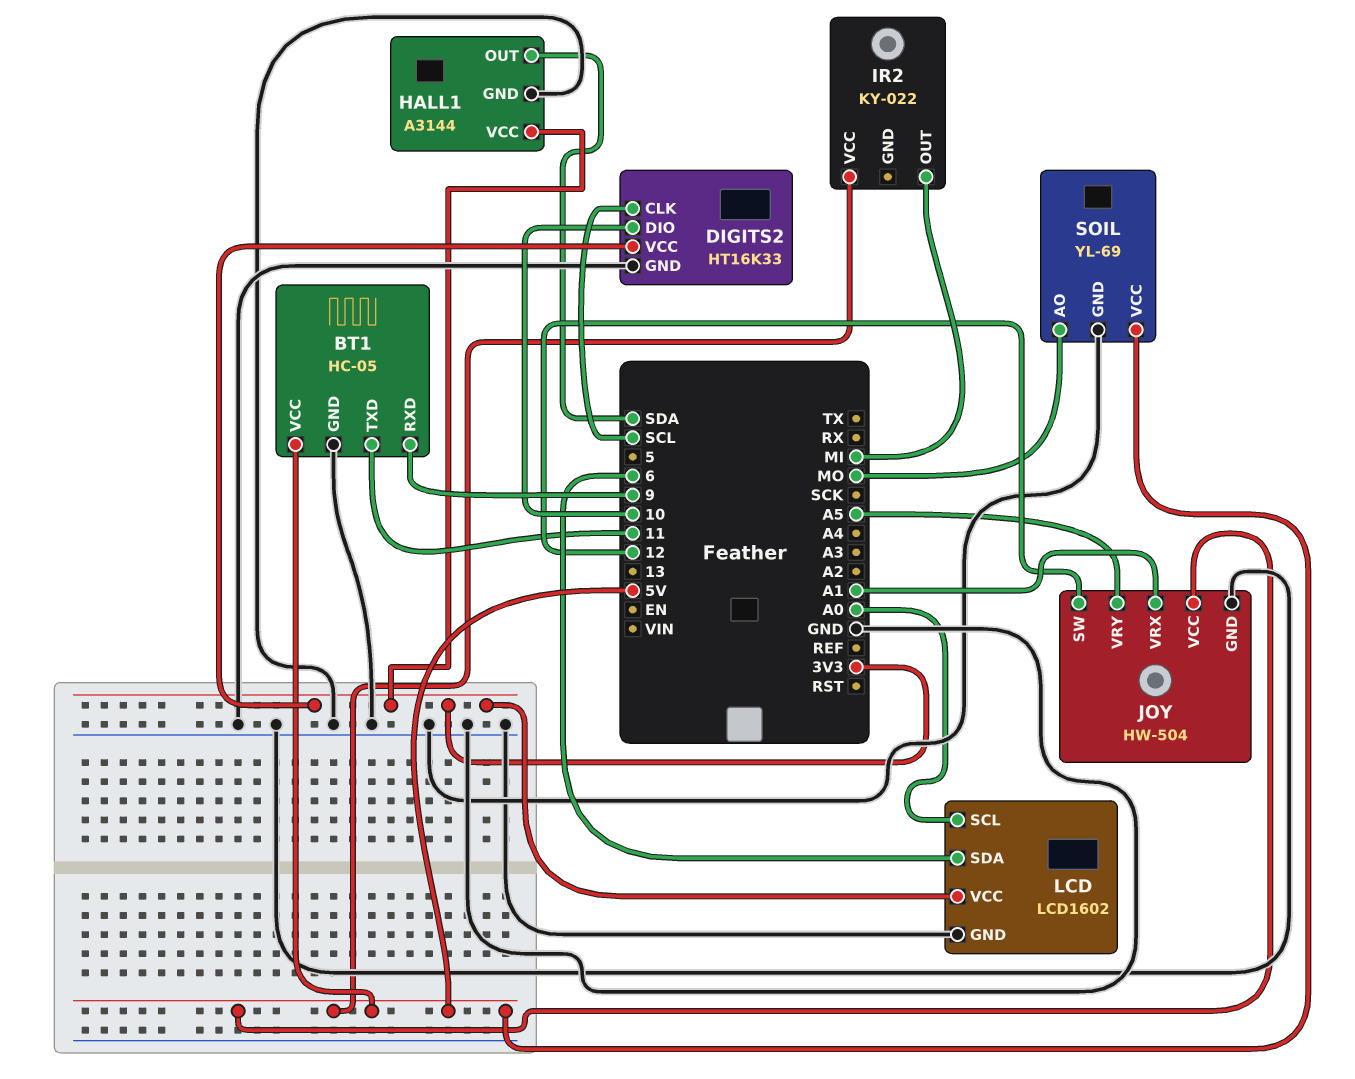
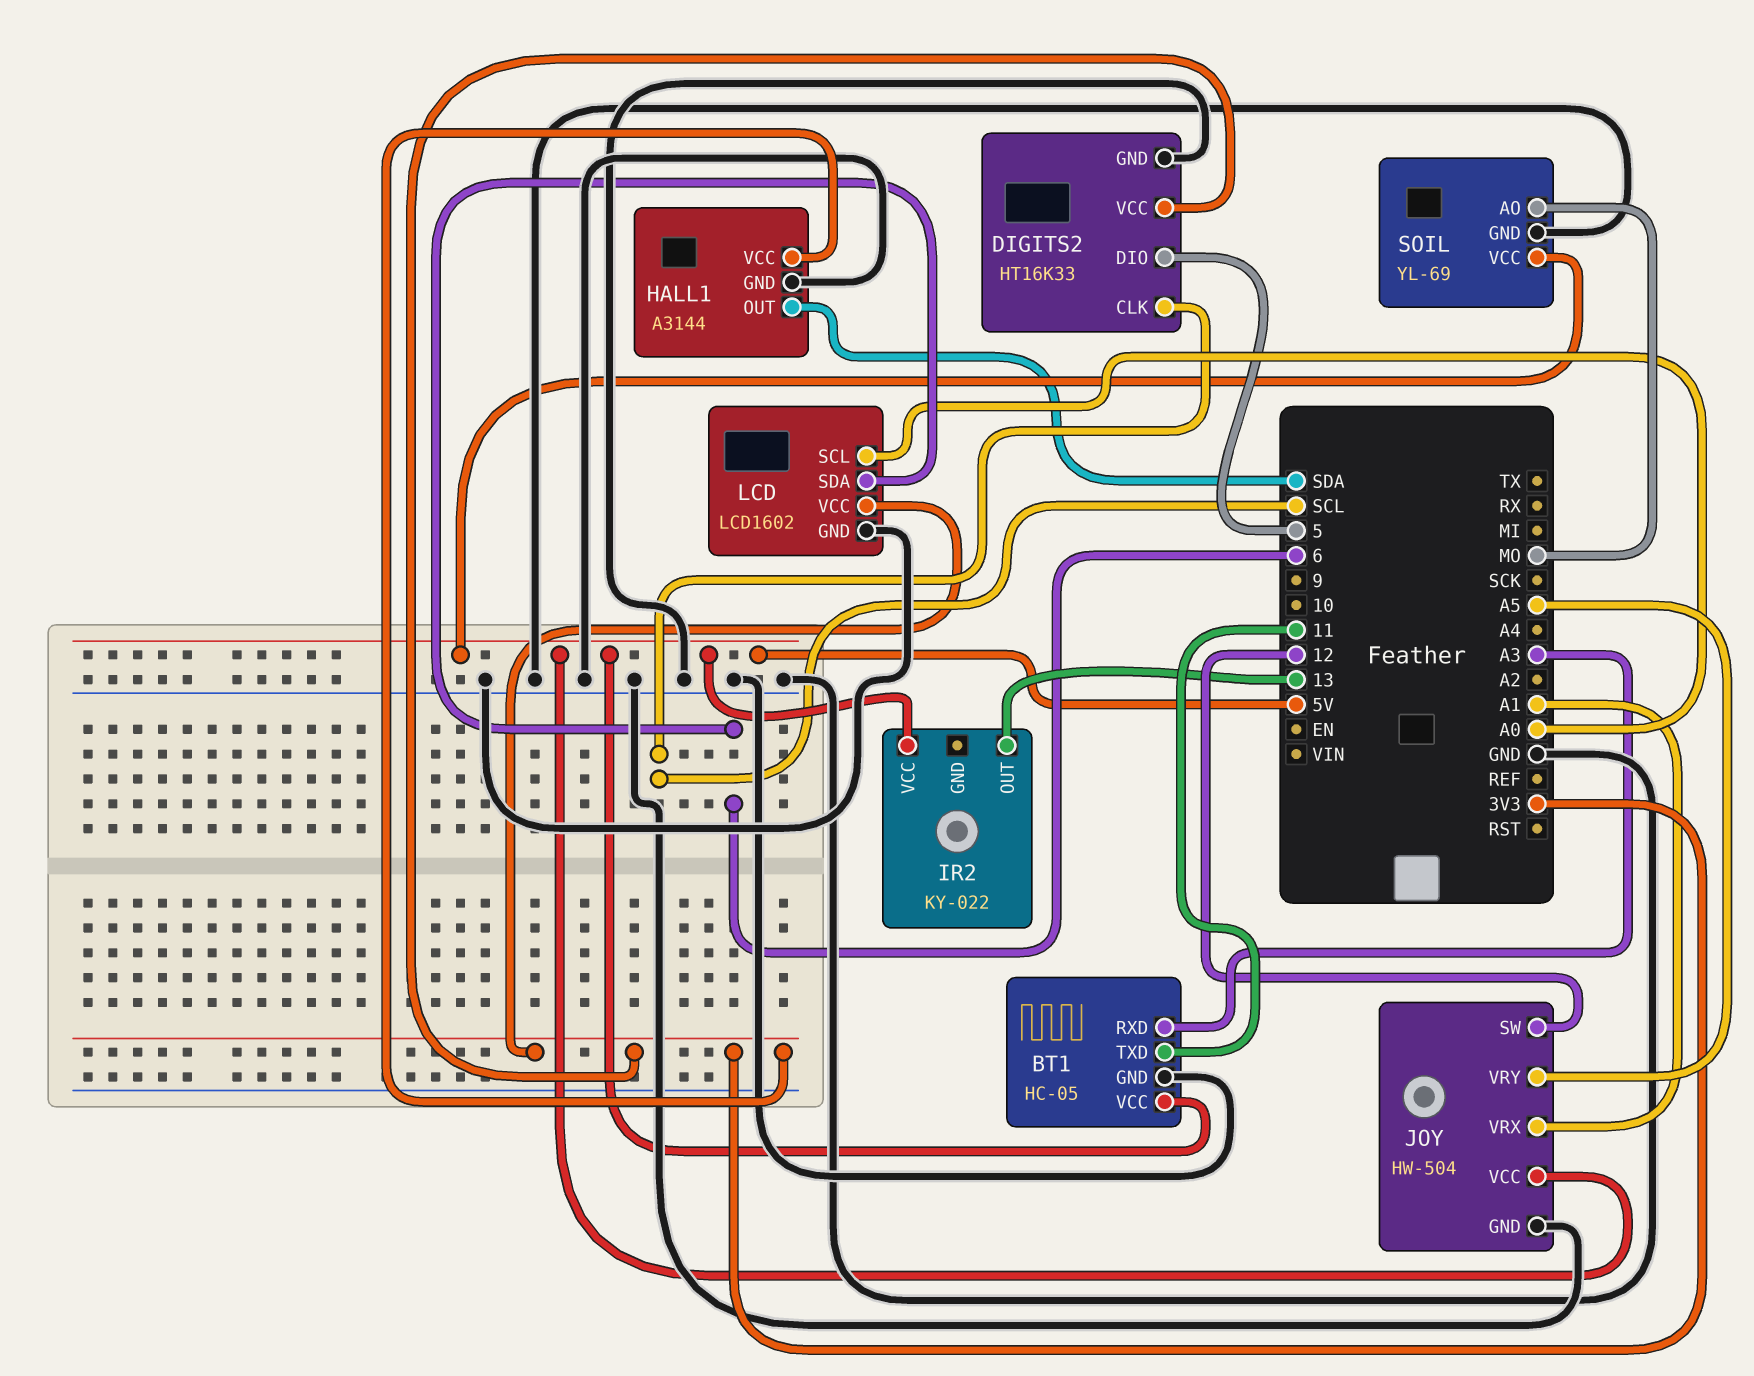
BT1 pin RXD: 9 -> A3
DIGITS2 pin DIO: 10 -> 5
IR2 pin OUT: MI -> 13

